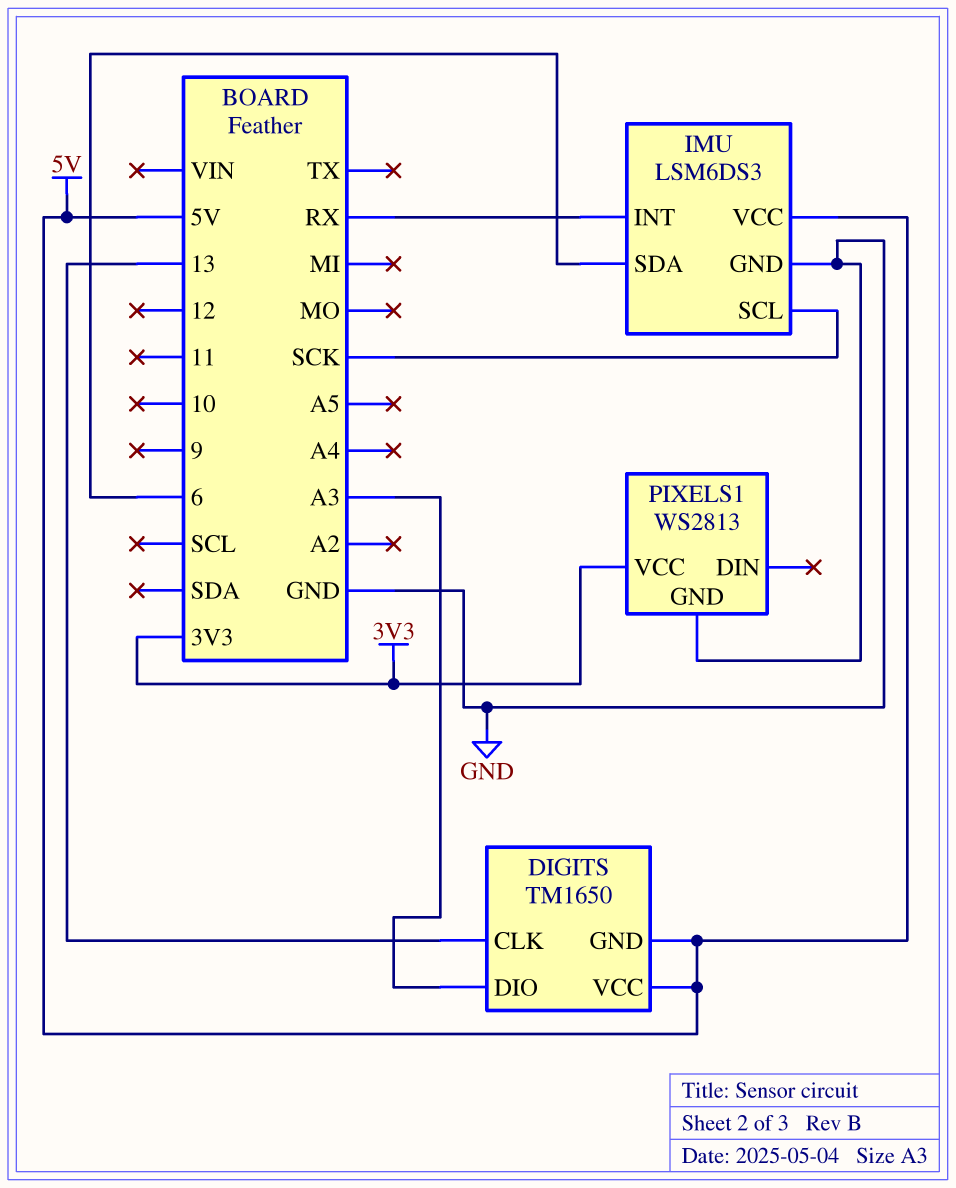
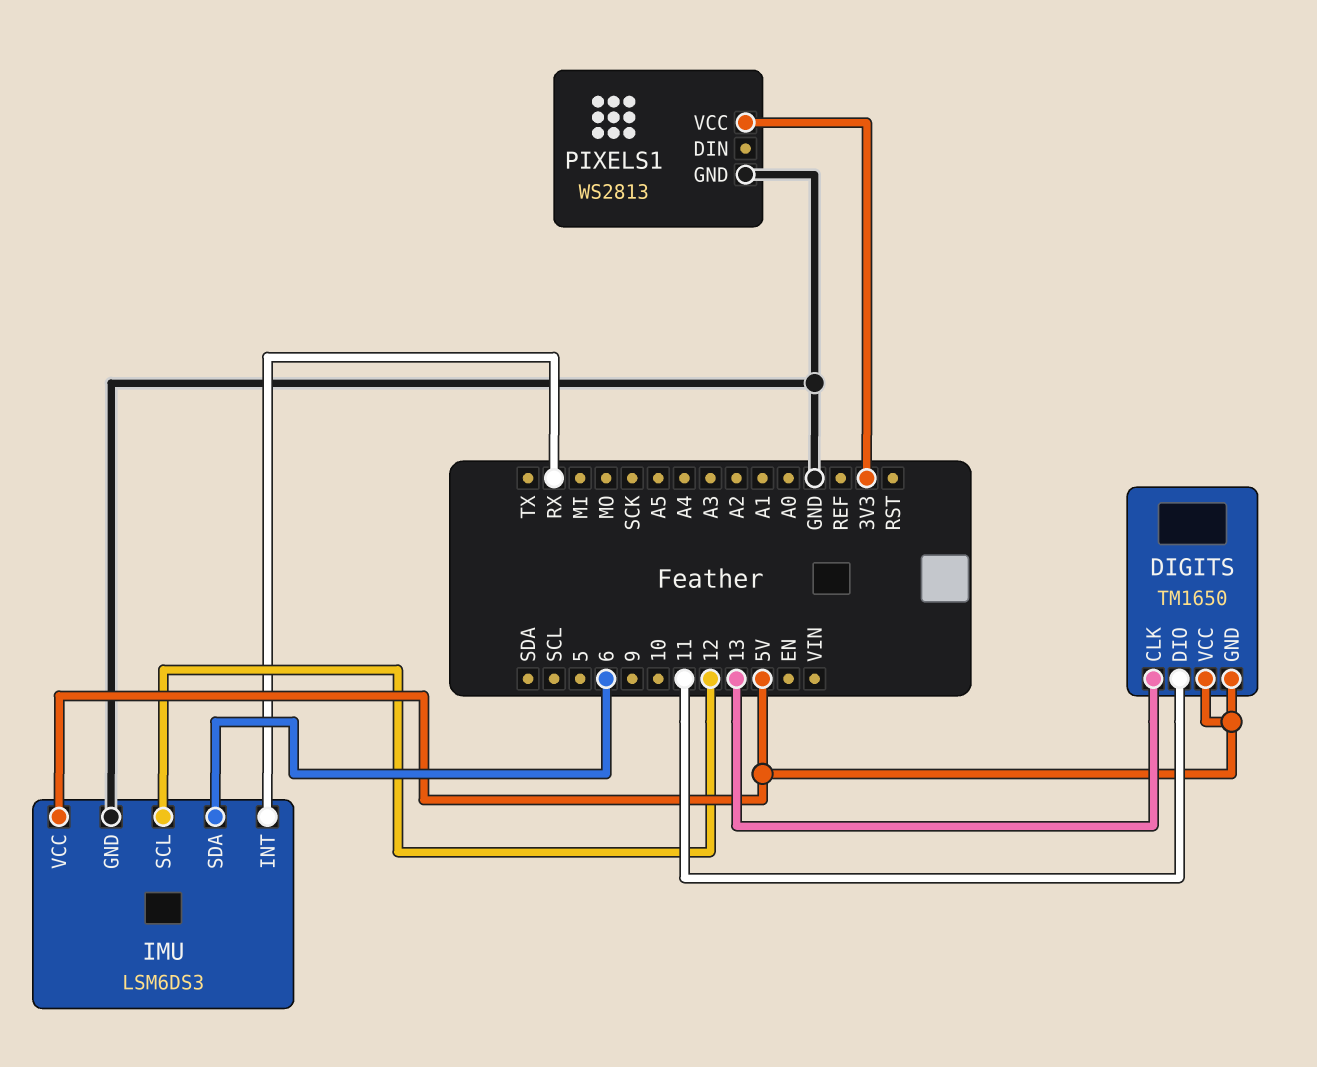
DIGITS pin DIO: A3 -> 11
IMU pin SCL: SCK -> 12

